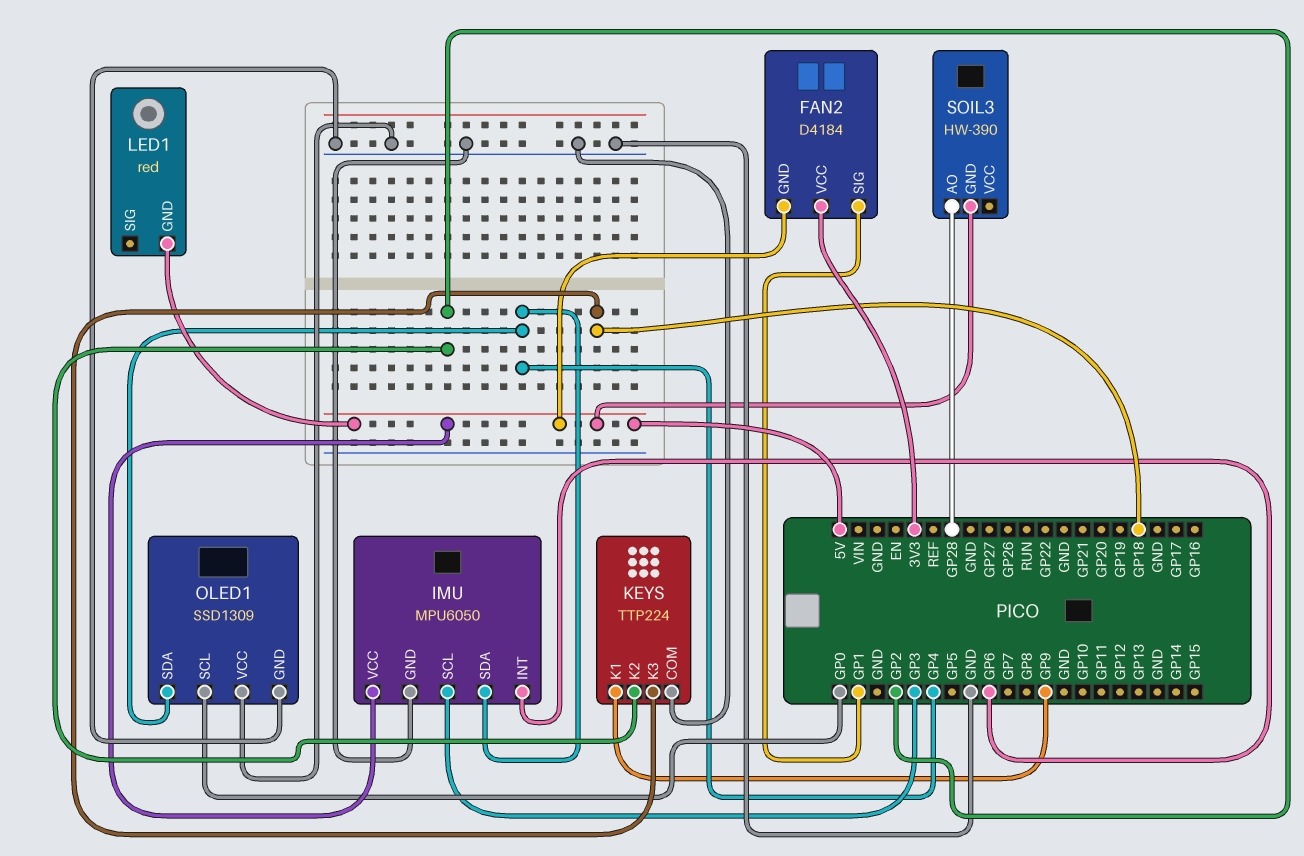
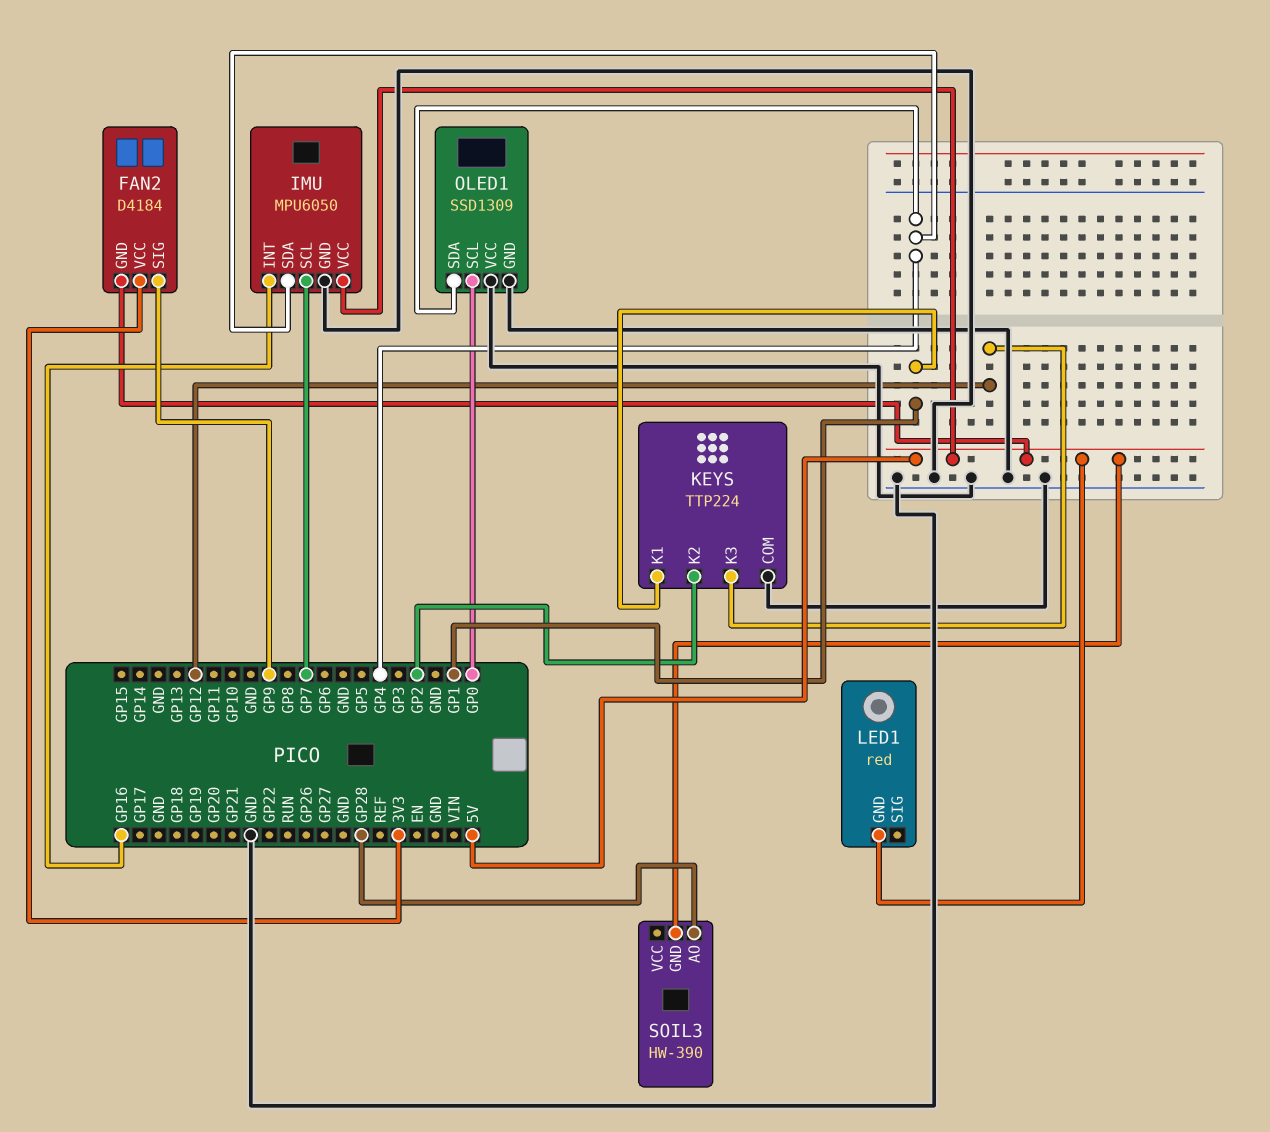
FAN2 pin SIG: GP1 -> GP9
IMU pin INT: GP6 -> GP16
IMU pin SCL: GP3 -> GP7
KEYS pin K1: GP9 -> GP1
KEYS pin K3: GP18 -> GP12

